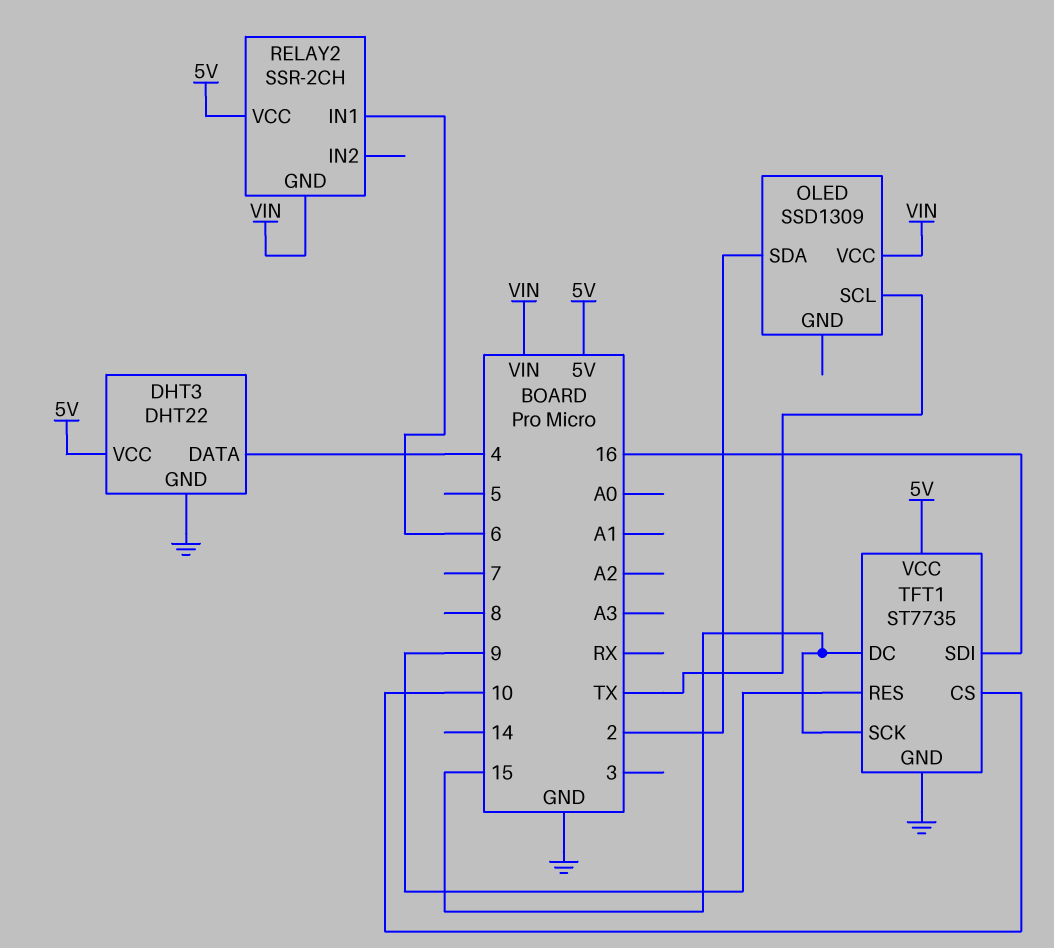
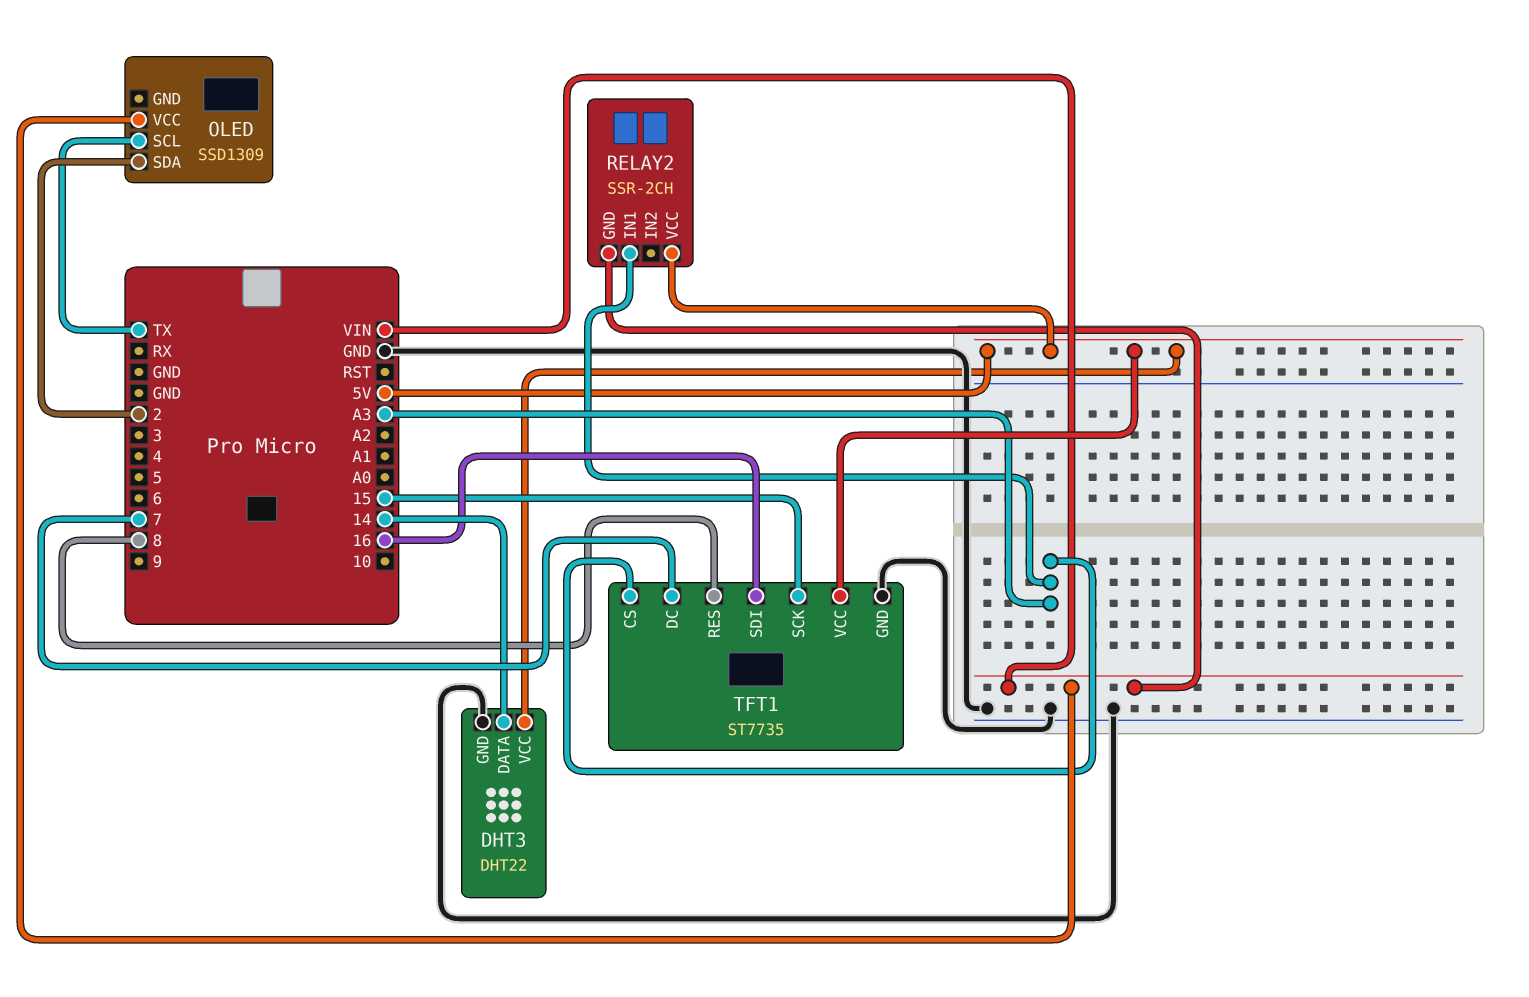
DHT3 pin DATA: 4 -> 14
RELAY2 pin IN1: 6 -> A3
TFT1 pin CS: 10 -> A3
TFT1 pin DC: 15 -> 7
TFT1 pin RES: 9 -> 8

